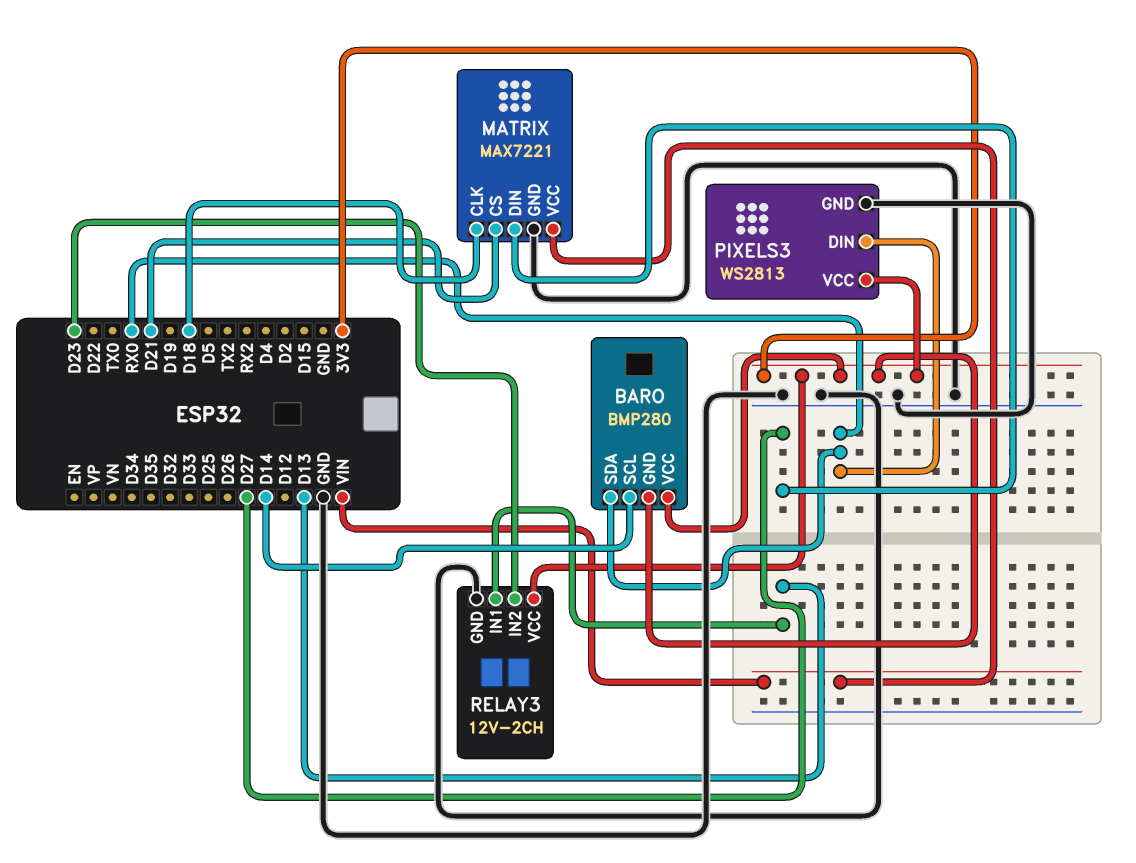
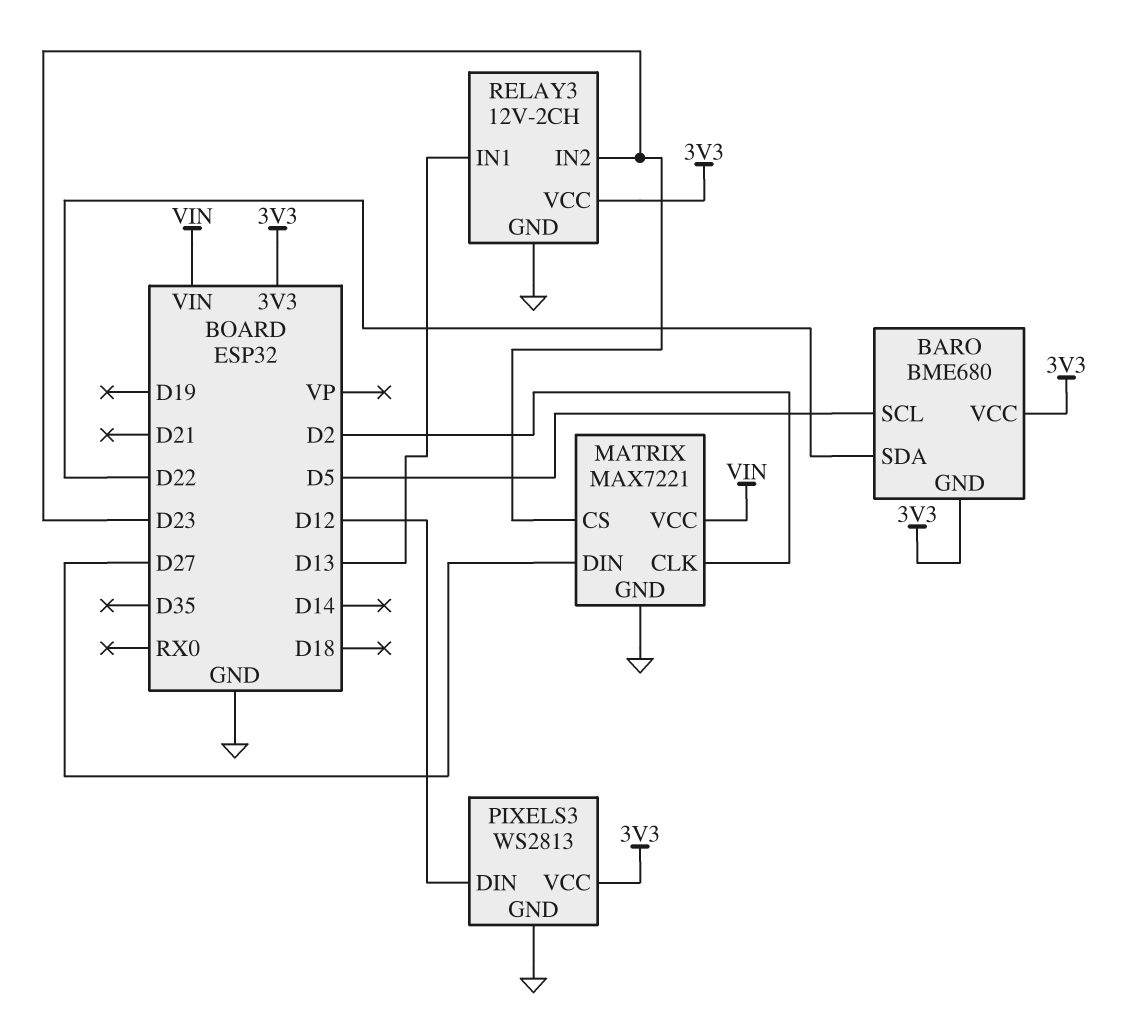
BARO: BMP280 -> BME680
BARO pin SCL: D14 -> D5
BARO pin SDA: RX0 -> D22
MATRIX pin CLK: D18 -> D2
MATRIX pin CS: D21 -> D23
PIXELS3 pin DIN: RX0 -> D12

